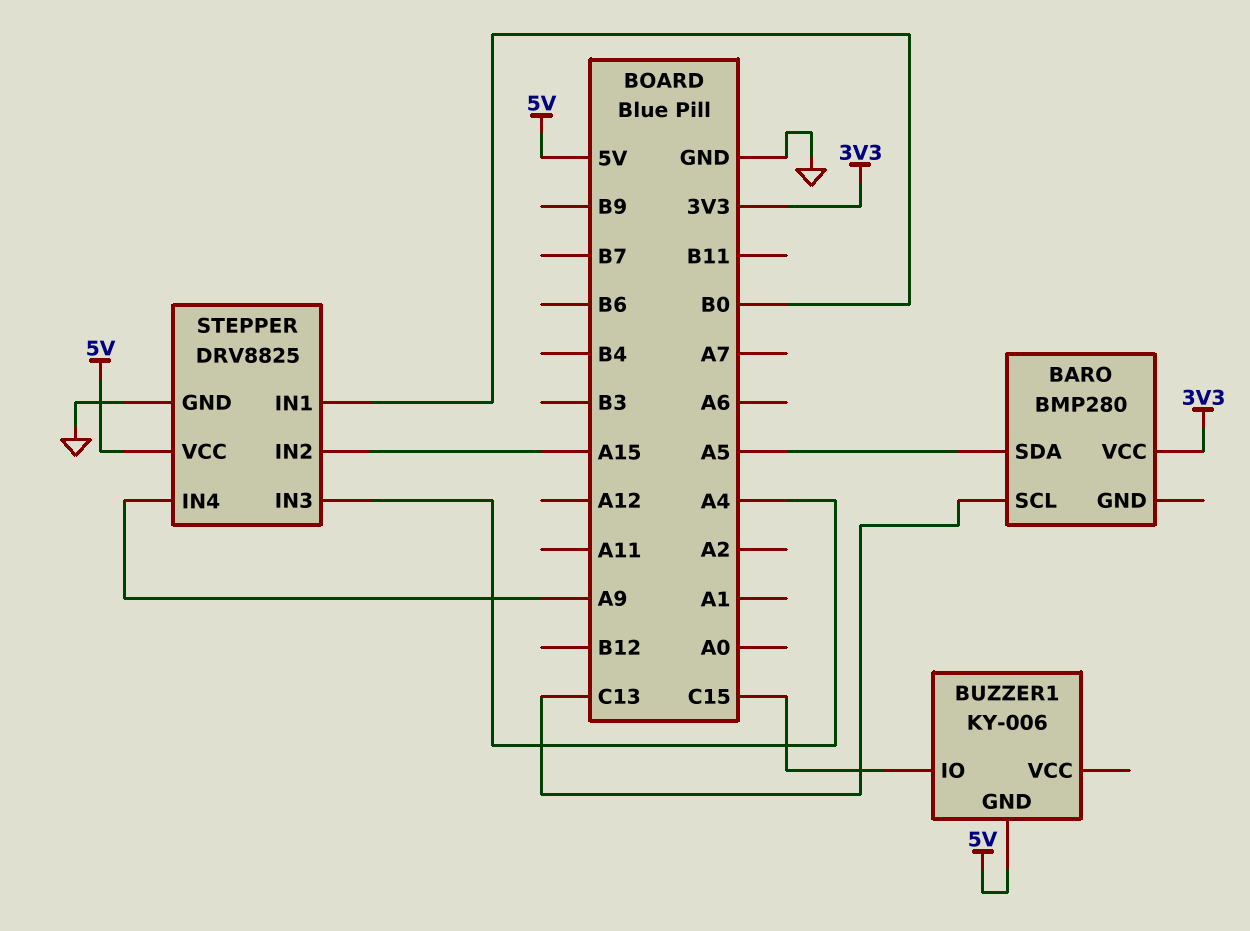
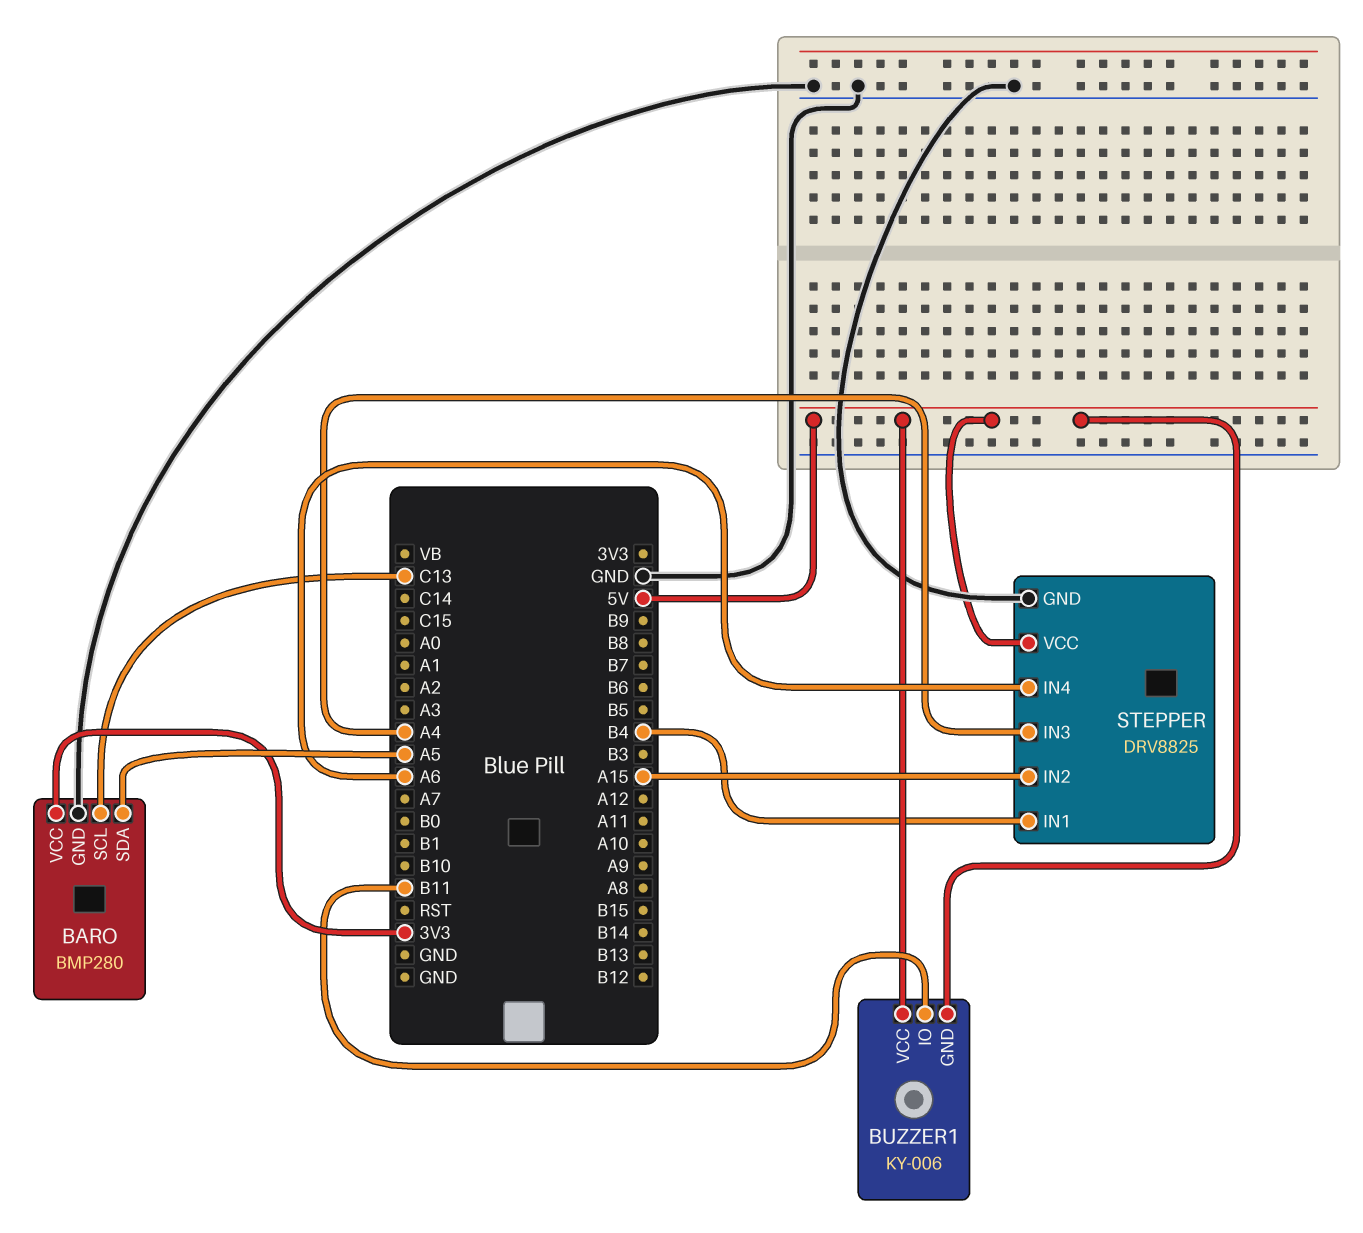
BARO pin GND: none -> GND
BUZZER1 pin IO: C15 -> B11
BUZZER1 pin VCC: none -> 5V
STEPPER pin IN1: B0 -> B4
STEPPER pin IN4: A9 -> A6

